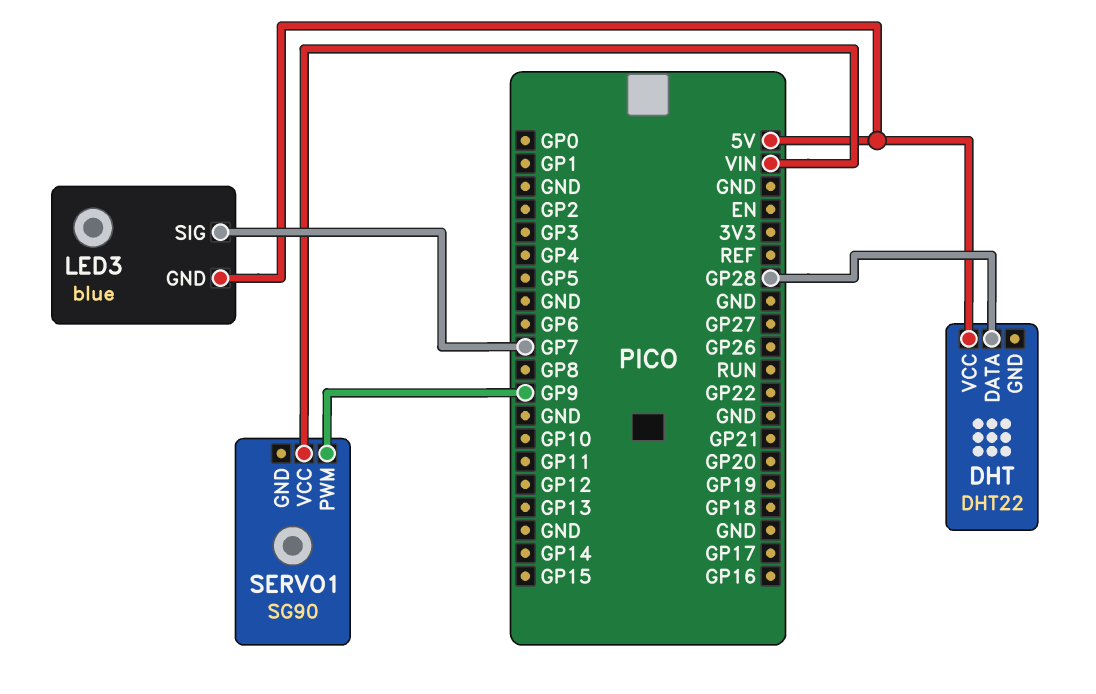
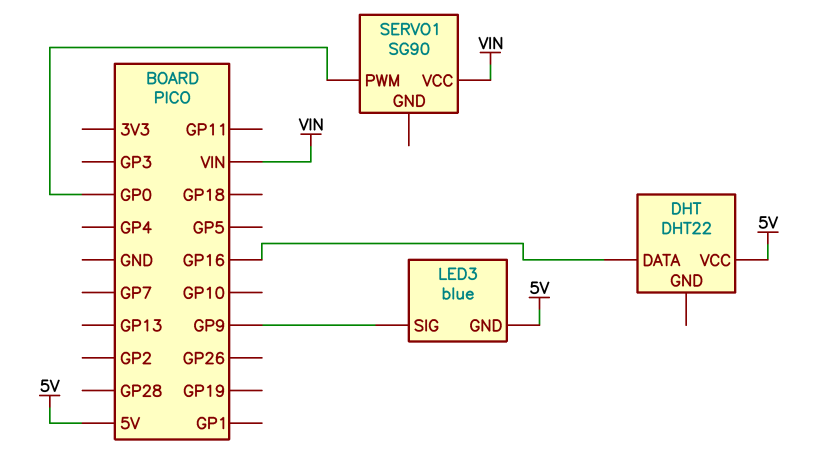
DHT pin DATA: GP28 -> GP16
LED3 pin SIG: GP7 -> GP9
SERVO1 pin PWM: GP9 -> GP0

